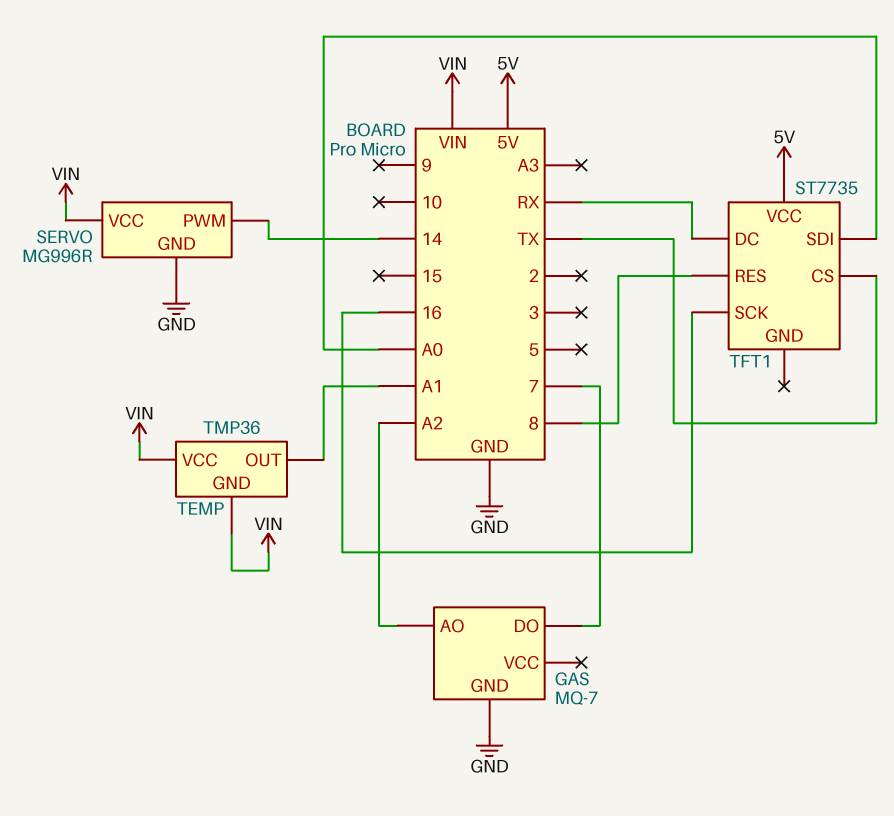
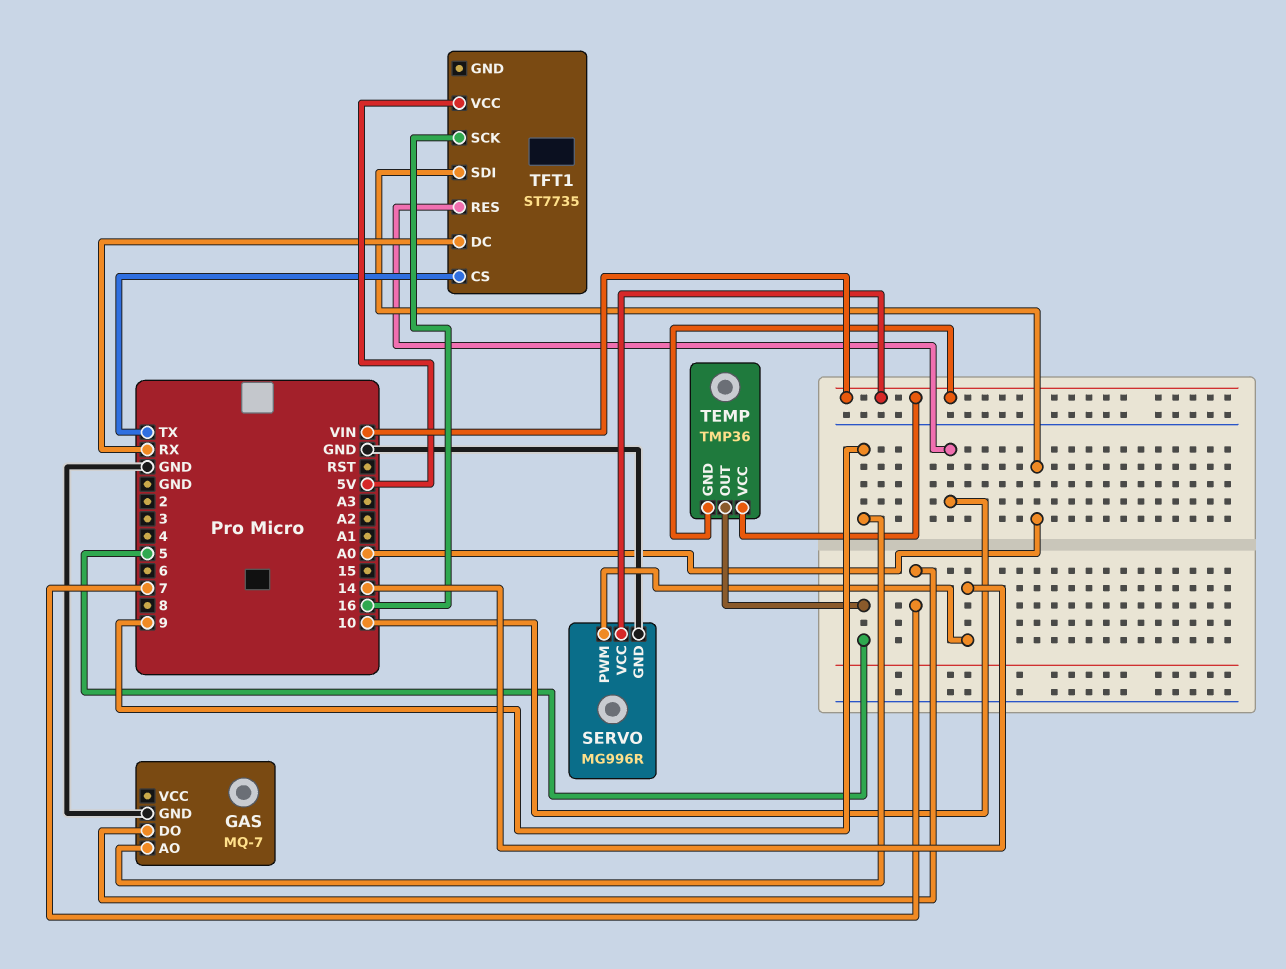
GAS pin AO: A2 -> 9
TEMP pin OUT: A1 -> 5
TFT1 pin RES: 8 -> 10

